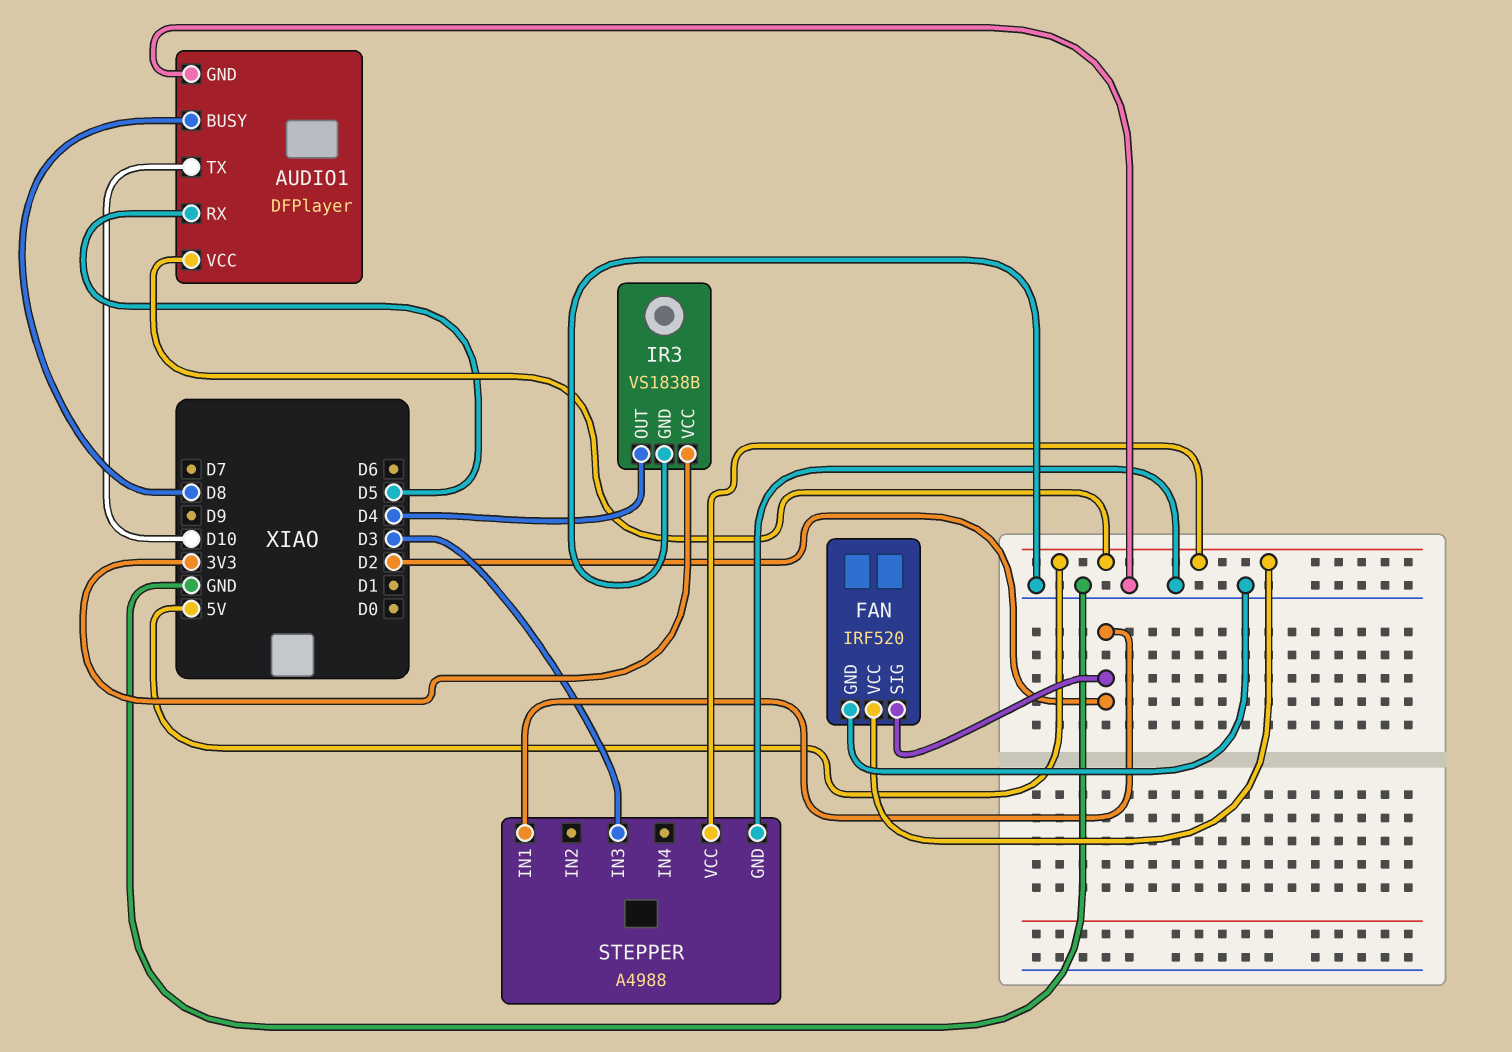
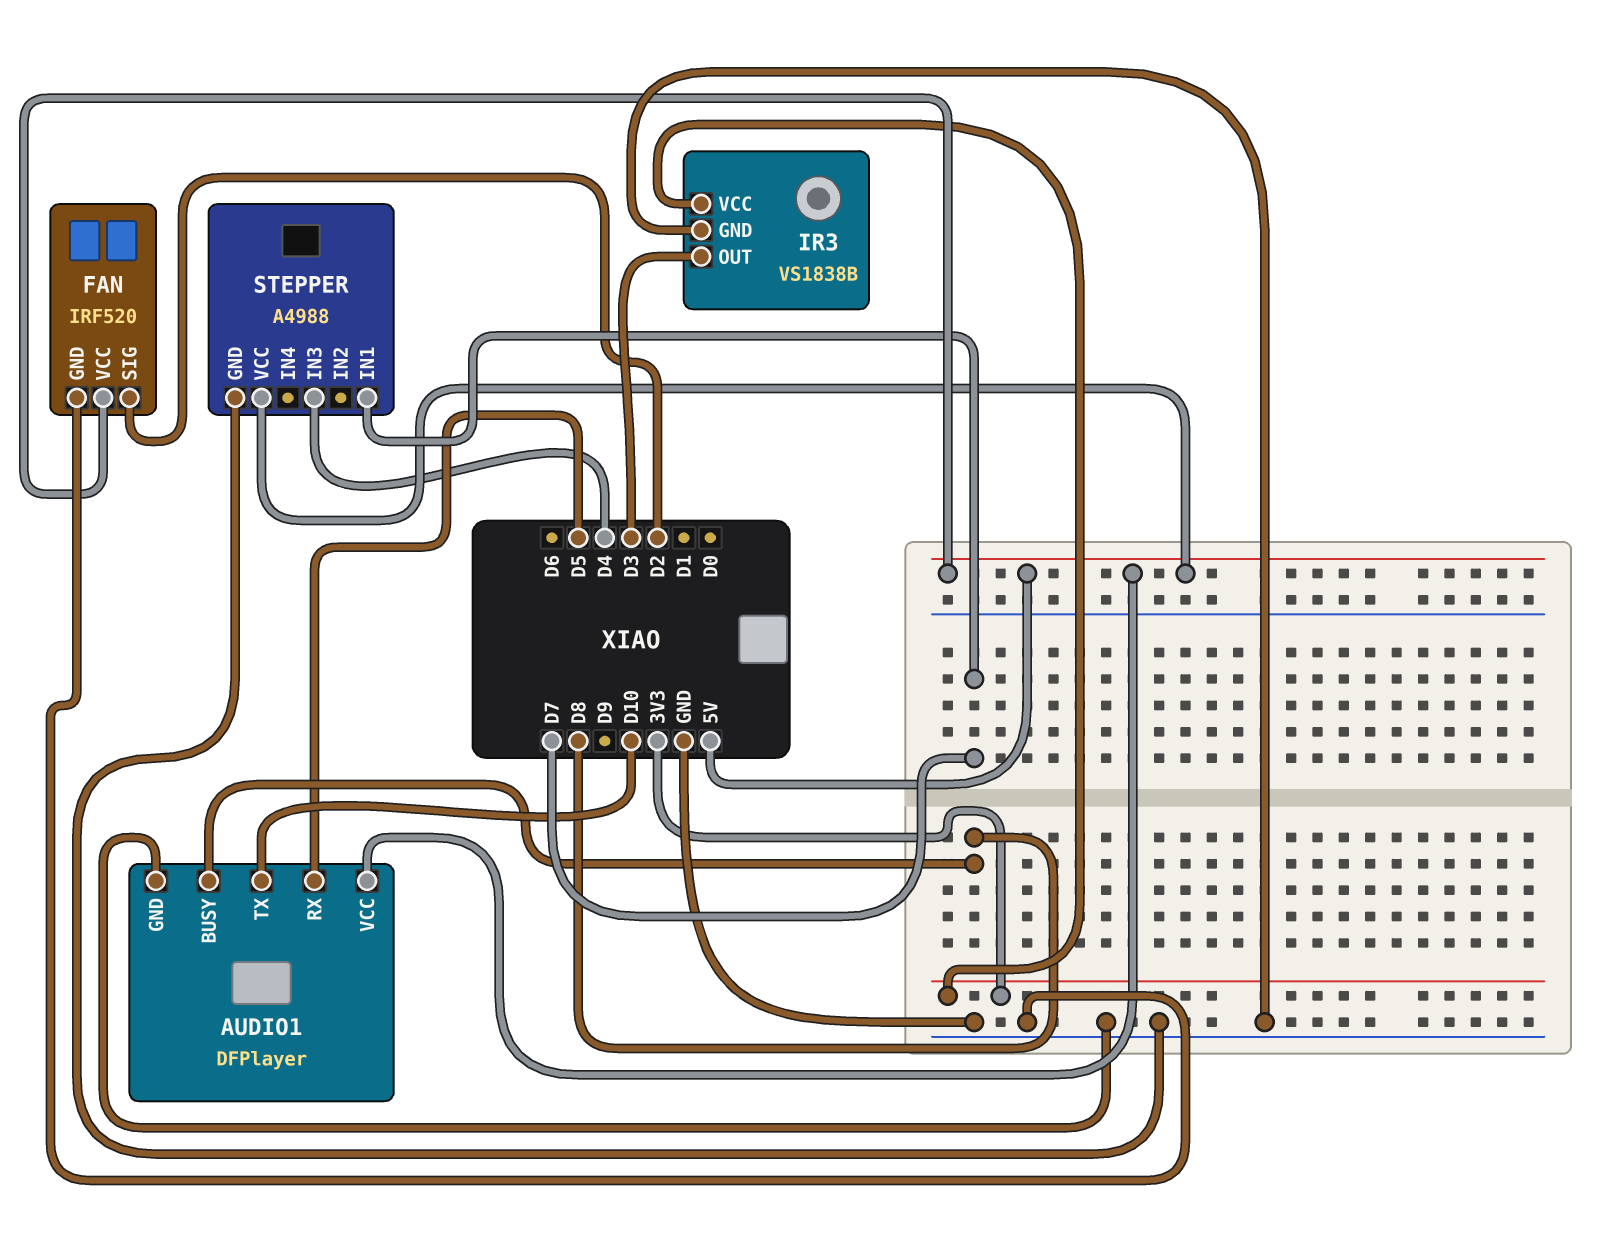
IR3 pin OUT: D4 -> D3
STEPPER pin IN1: D2 -> D7
STEPPER pin IN3: D3 -> D4

